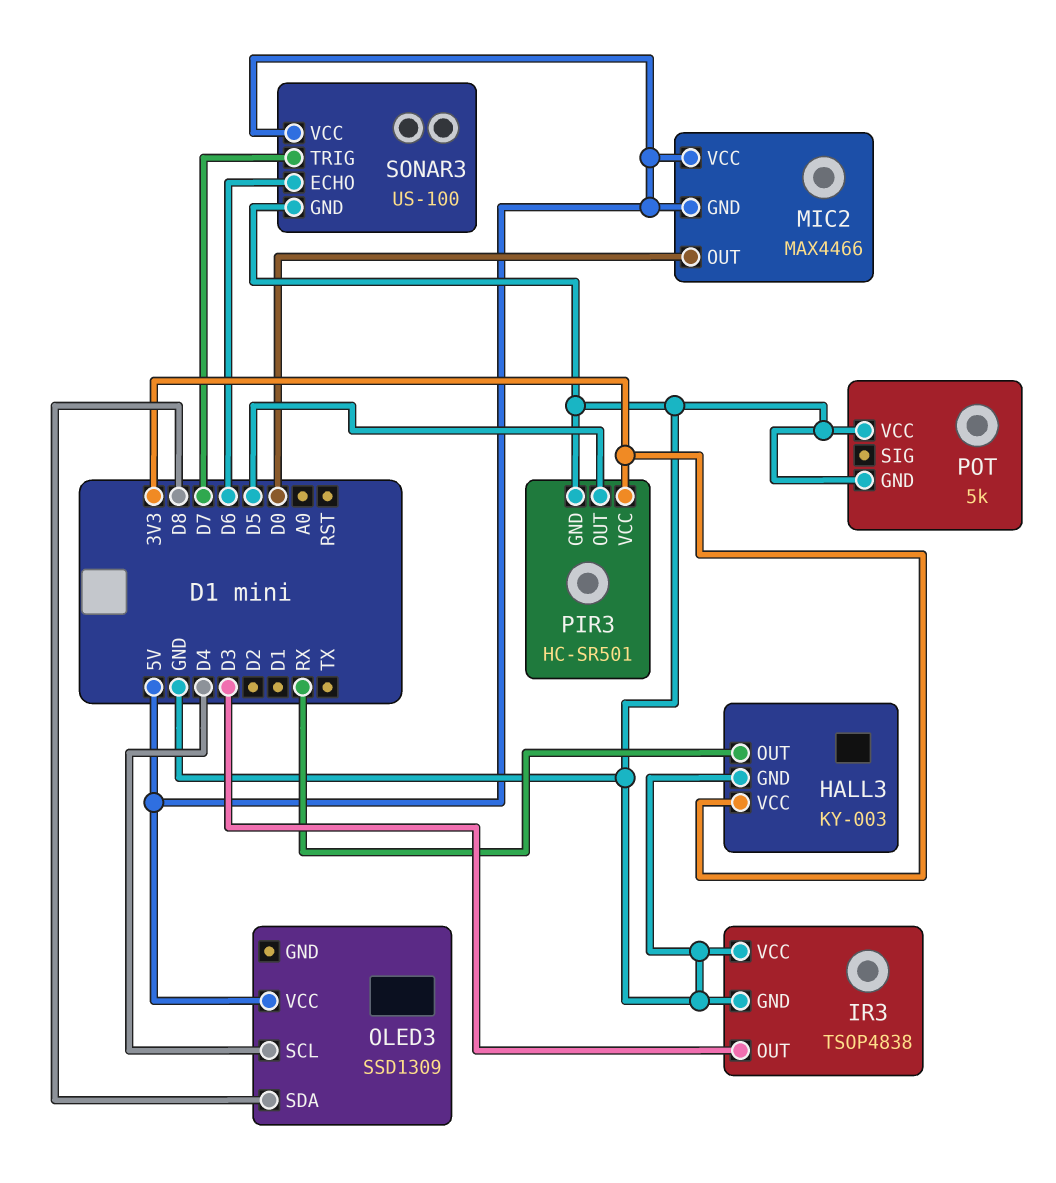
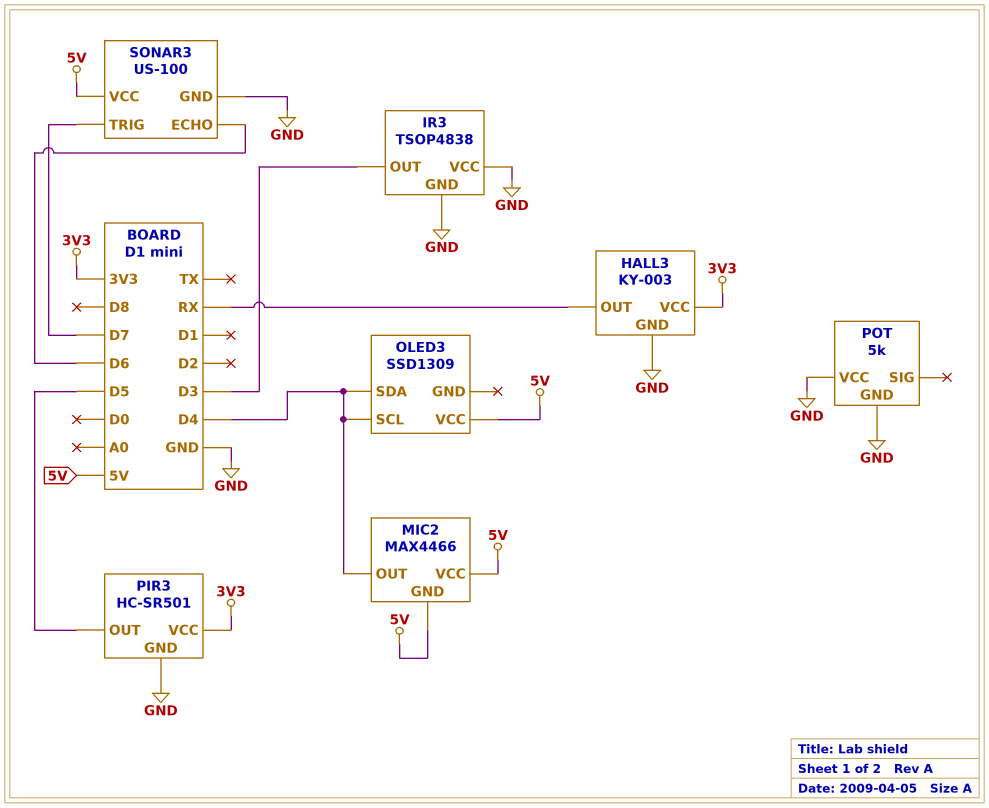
MIC2 pin OUT: D0 -> D4
OLED3 pin SDA: D8 -> D4

